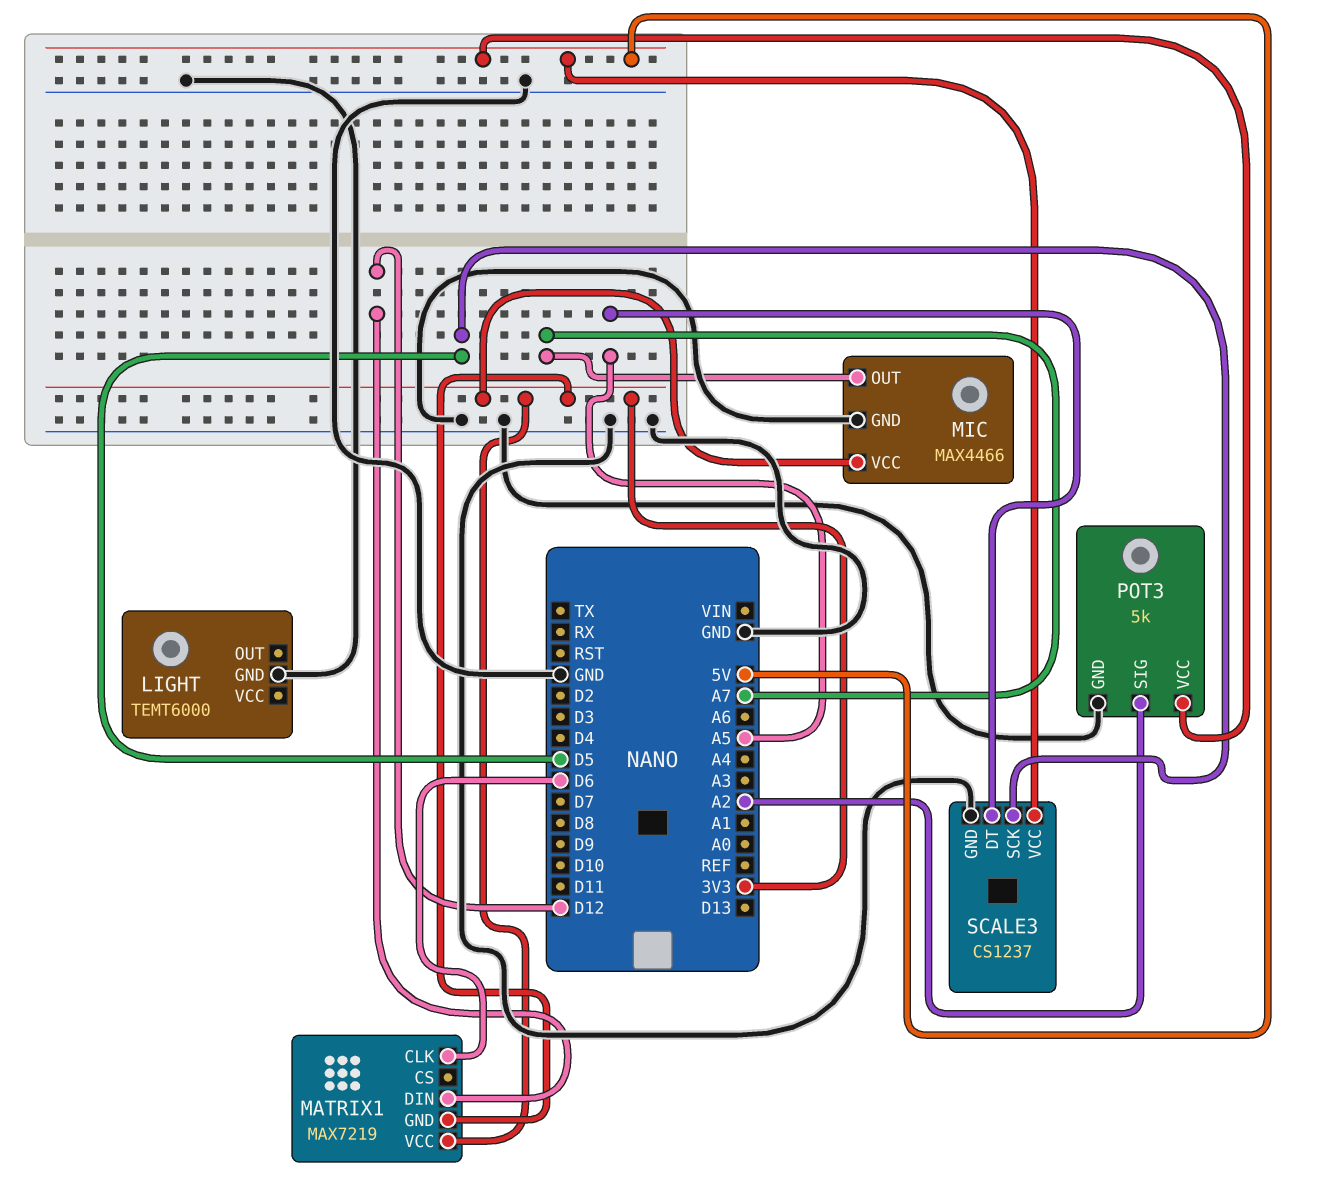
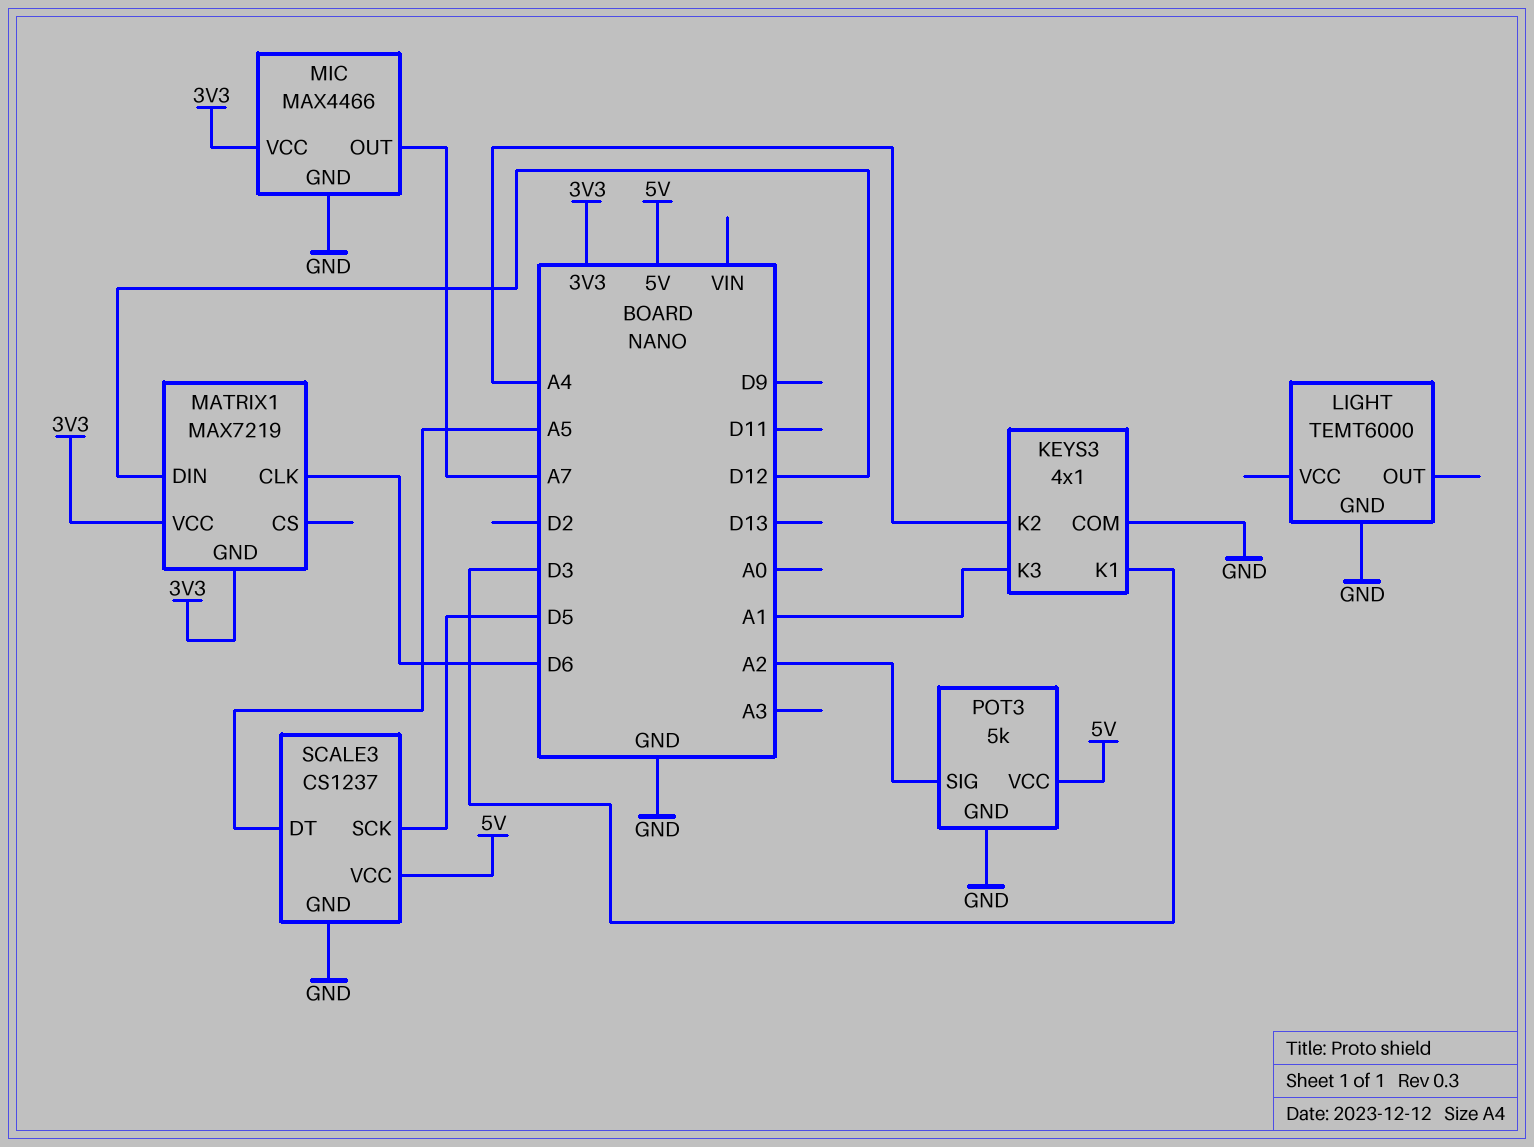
KEYS3: none -> 4x1
KEYS3 pin COM: none -> GND
KEYS3 pin K1: none -> D3
KEYS3 pin K2: none -> A4
KEYS3 pin K3: none -> A1

